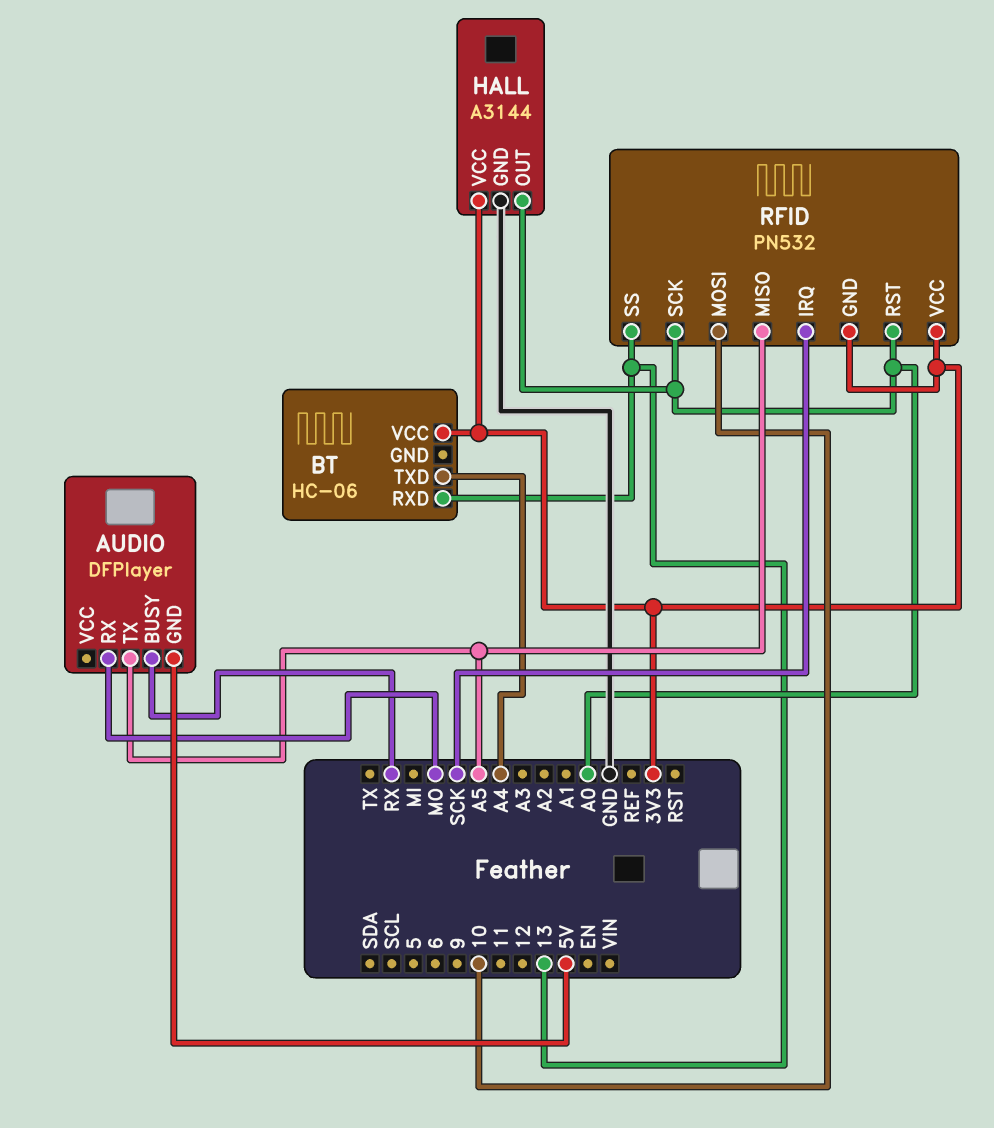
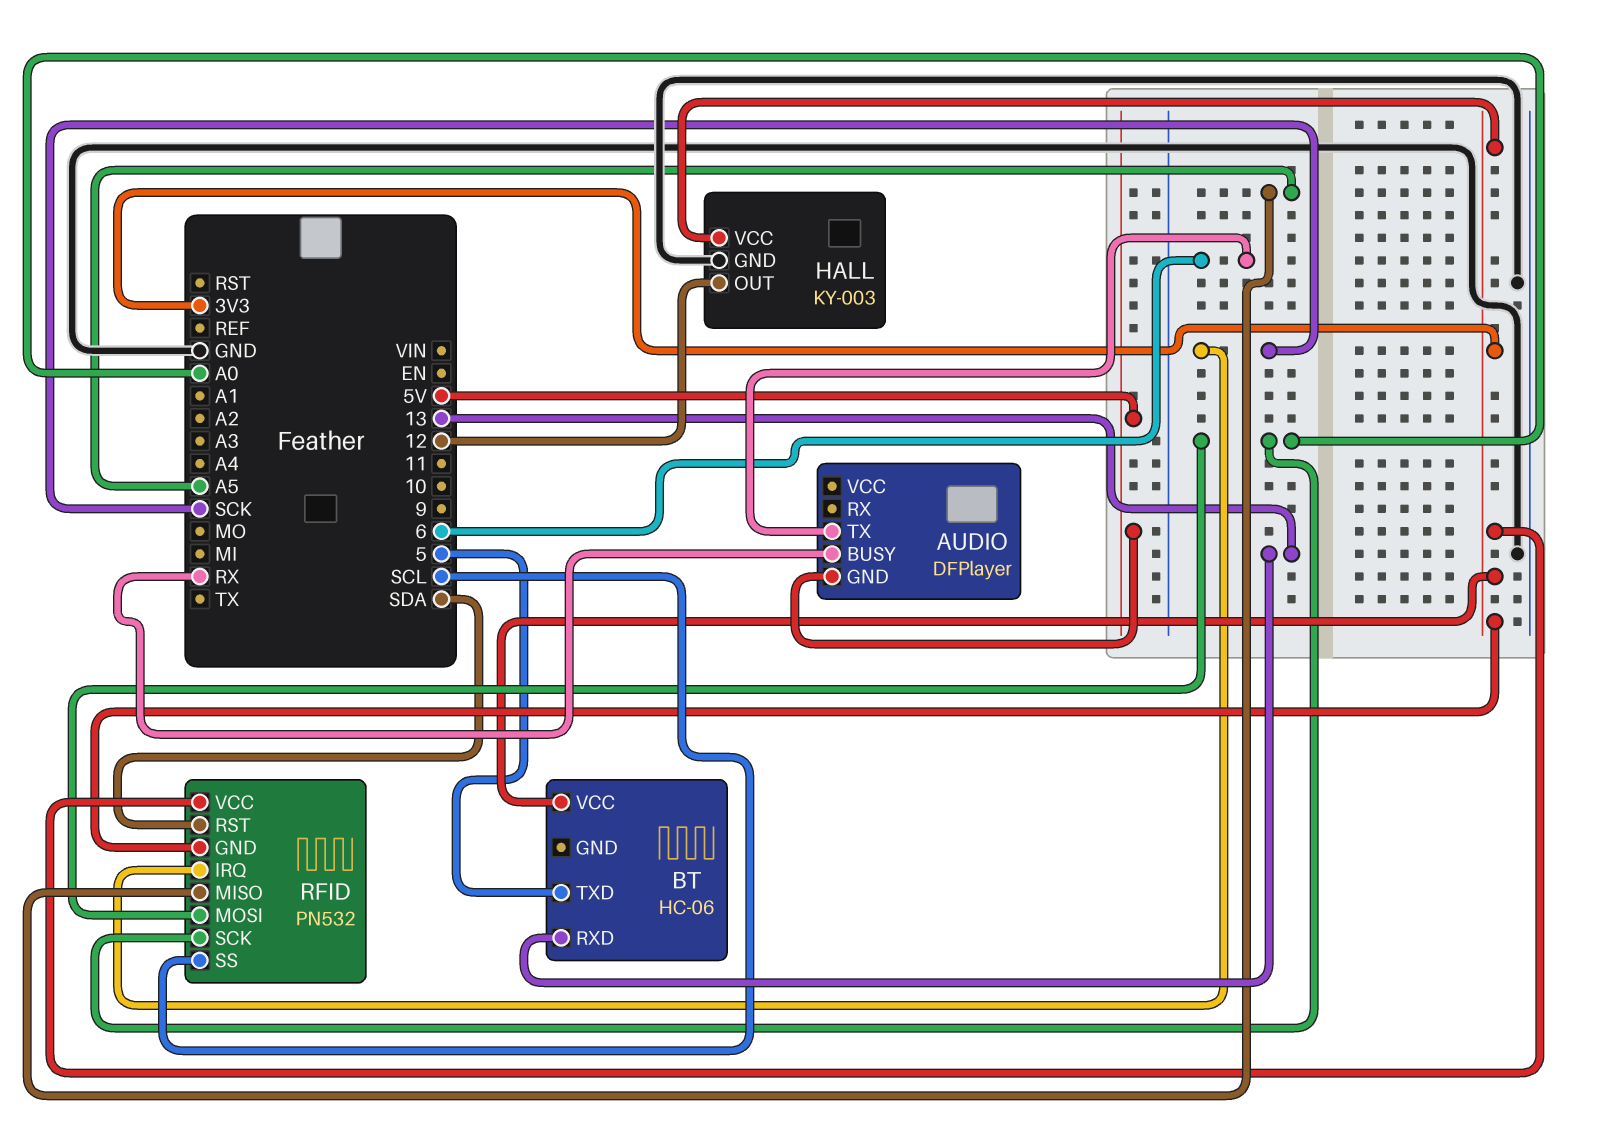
AUDIO pin RX: MO -> none
AUDIO pin TX: A5 -> 6
BT pin TXD: A4 -> 5
HALL: A3144 -> KY-003
HALL pin OUT: A0 -> 12
RFID pin MOSI: 10 -> A0
RFID pin RST: A0 -> SDA
RFID pin SS: 13 -> SCL

